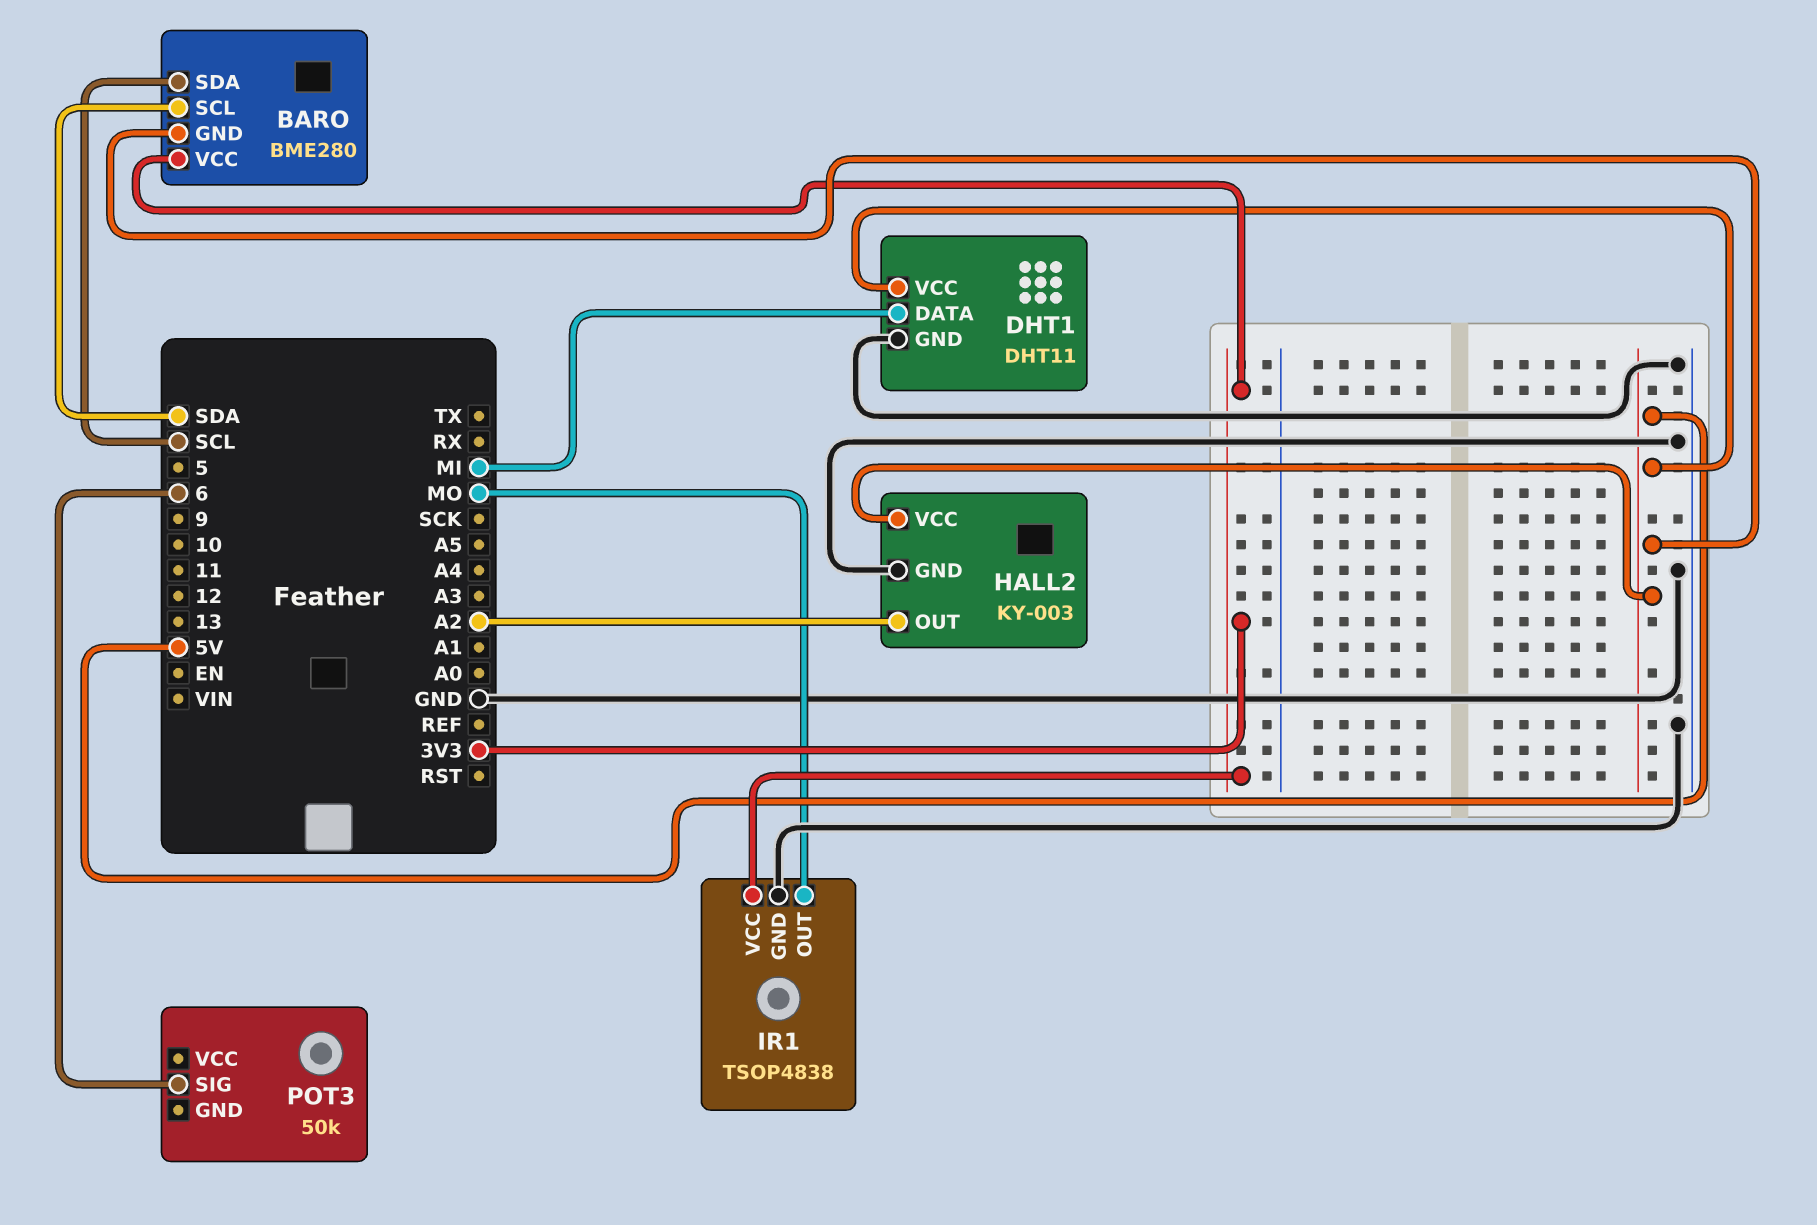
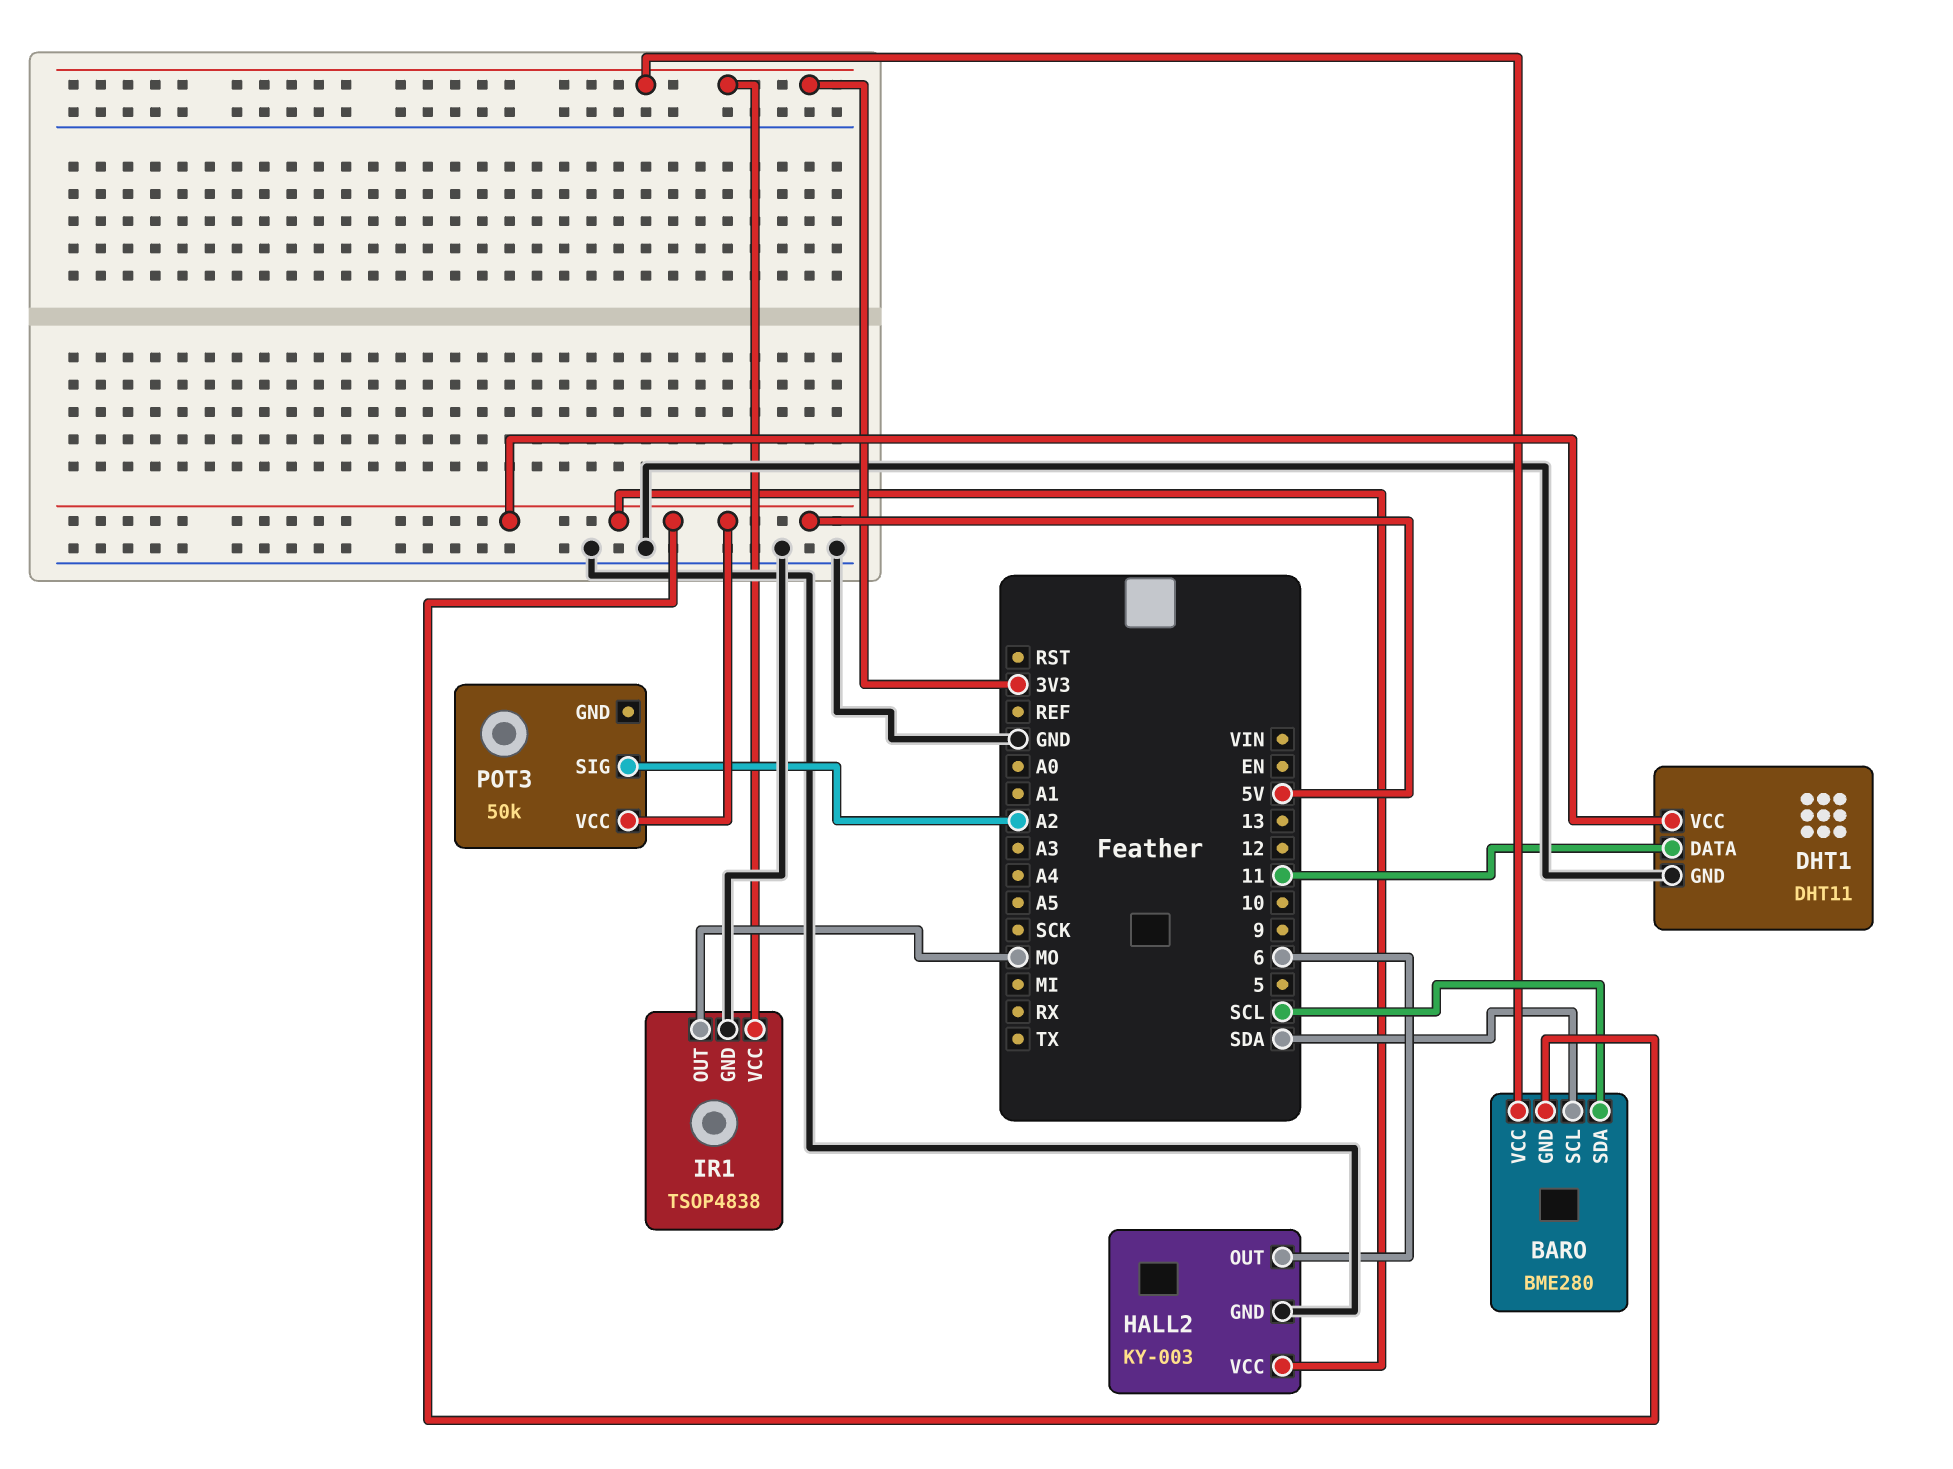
DHT1 pin DATA: MI -> 11
HALL2 pin OUT: A2 -> 6
POT3 pin SIG: 6 -> A2
POT3 pin VCC: none -> 5V

